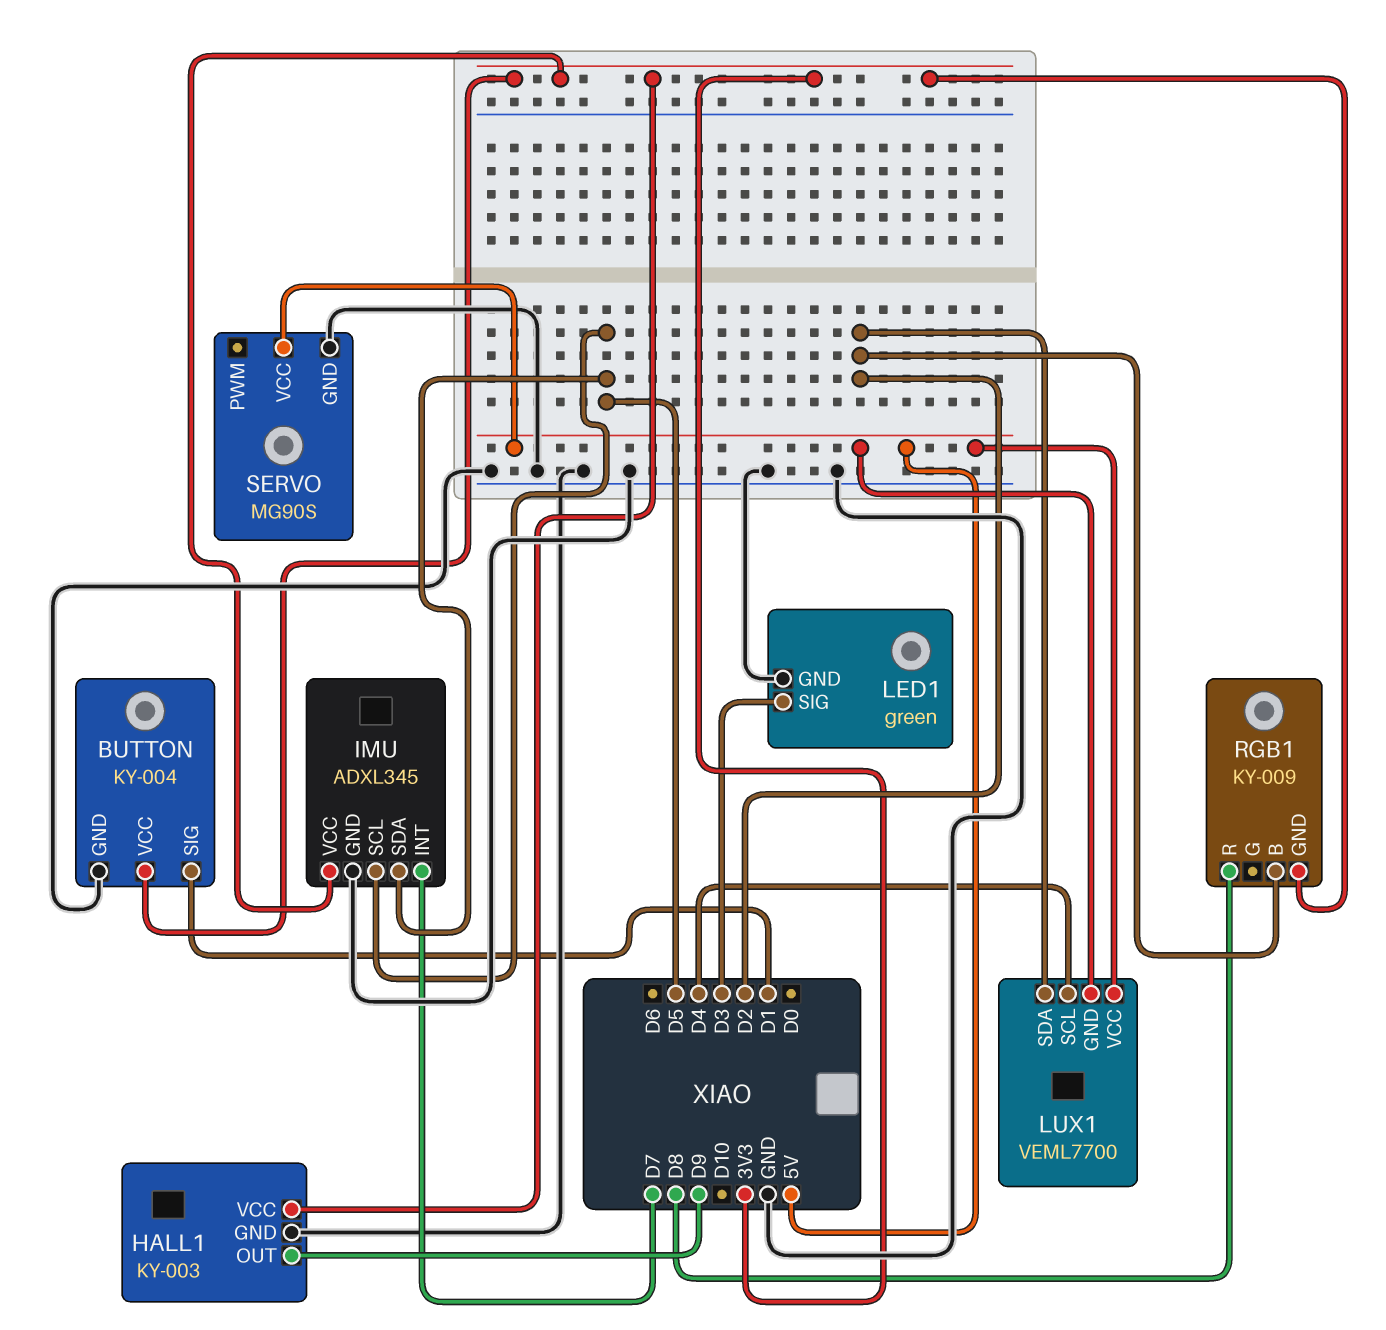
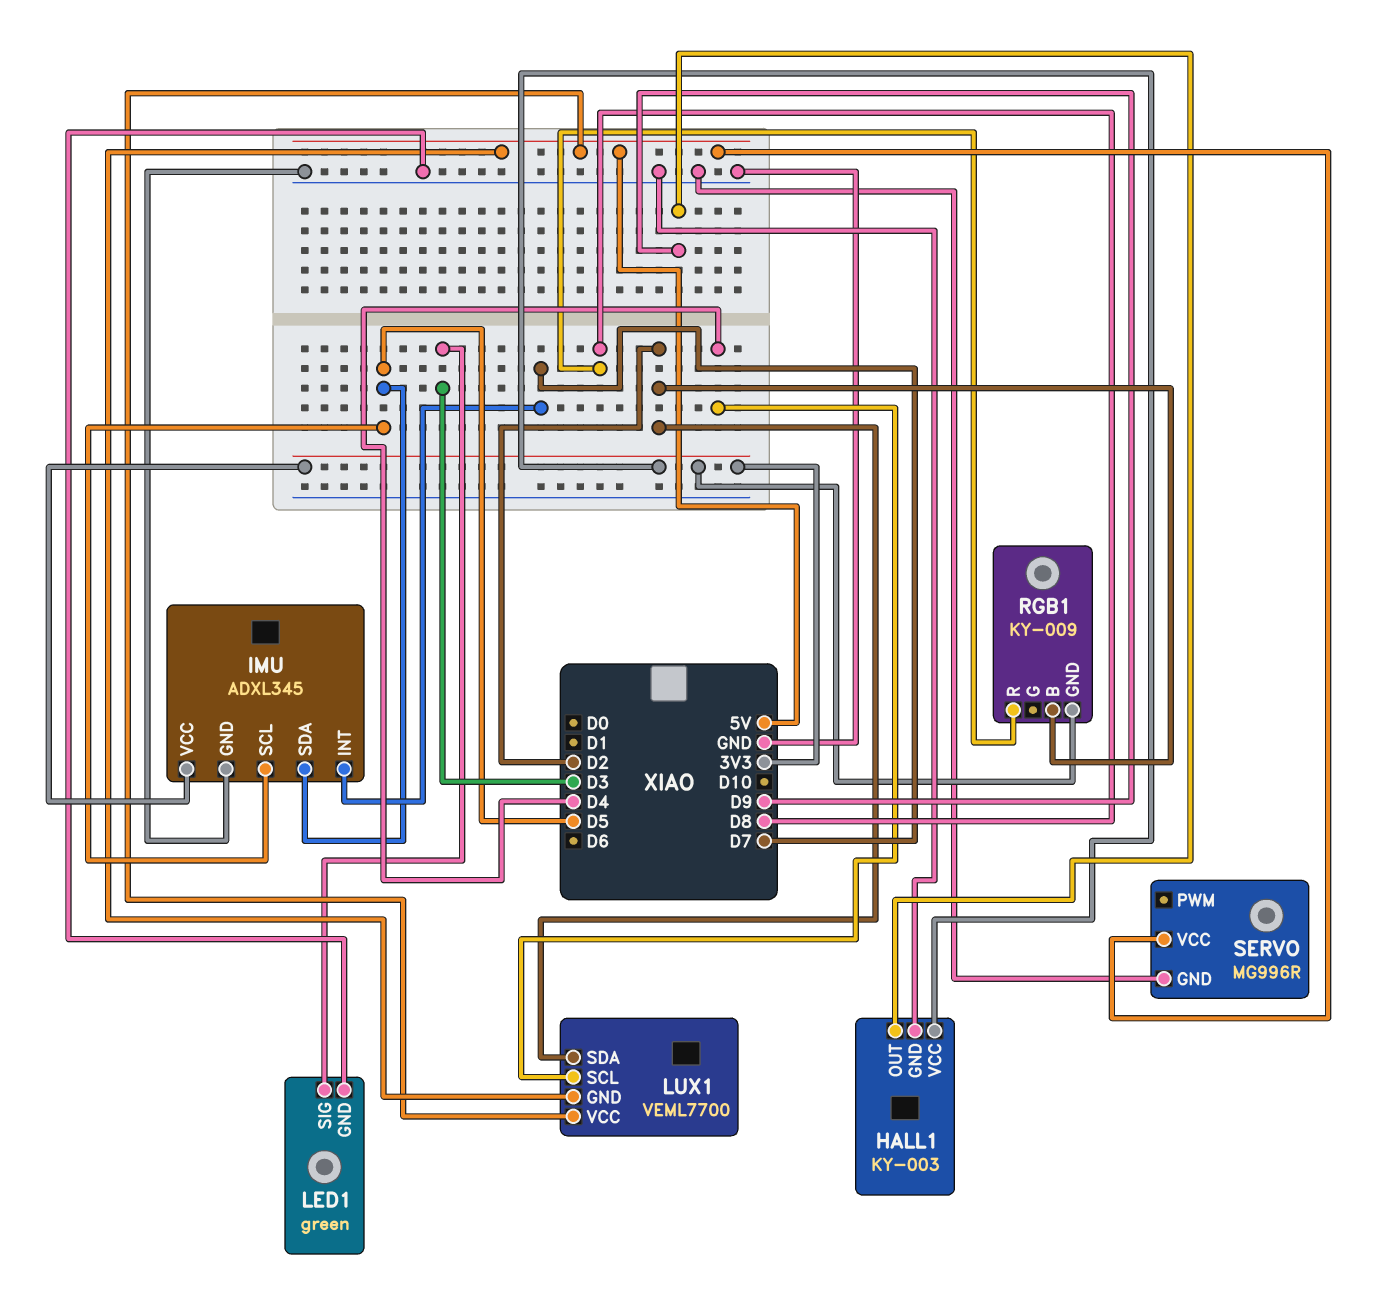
BUTTON: KY-004 -> none
BUTTON pin GND: GND -> none
BUTTON pin SIG: D1 -> none
BUTTON pin VCC: 3V3 -> none
SERVO: MG90S -> MG996R

